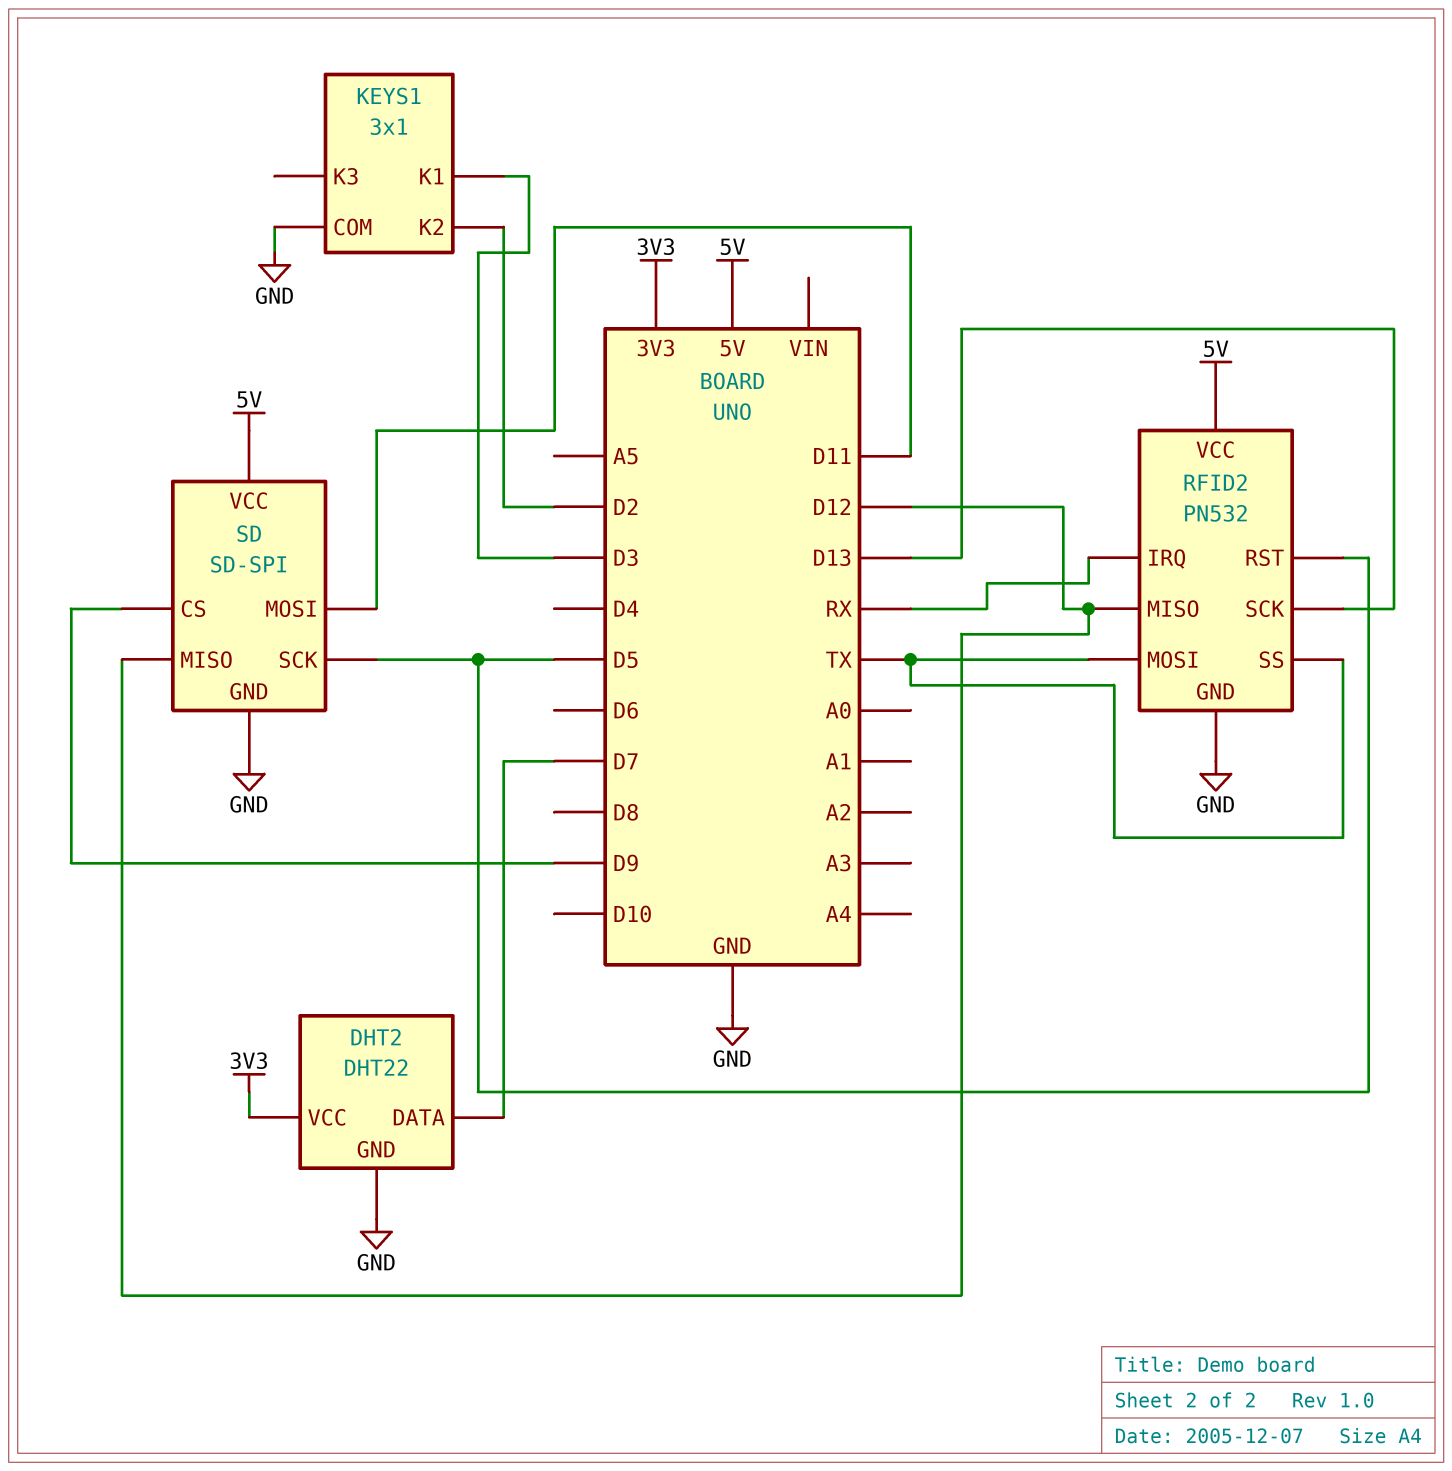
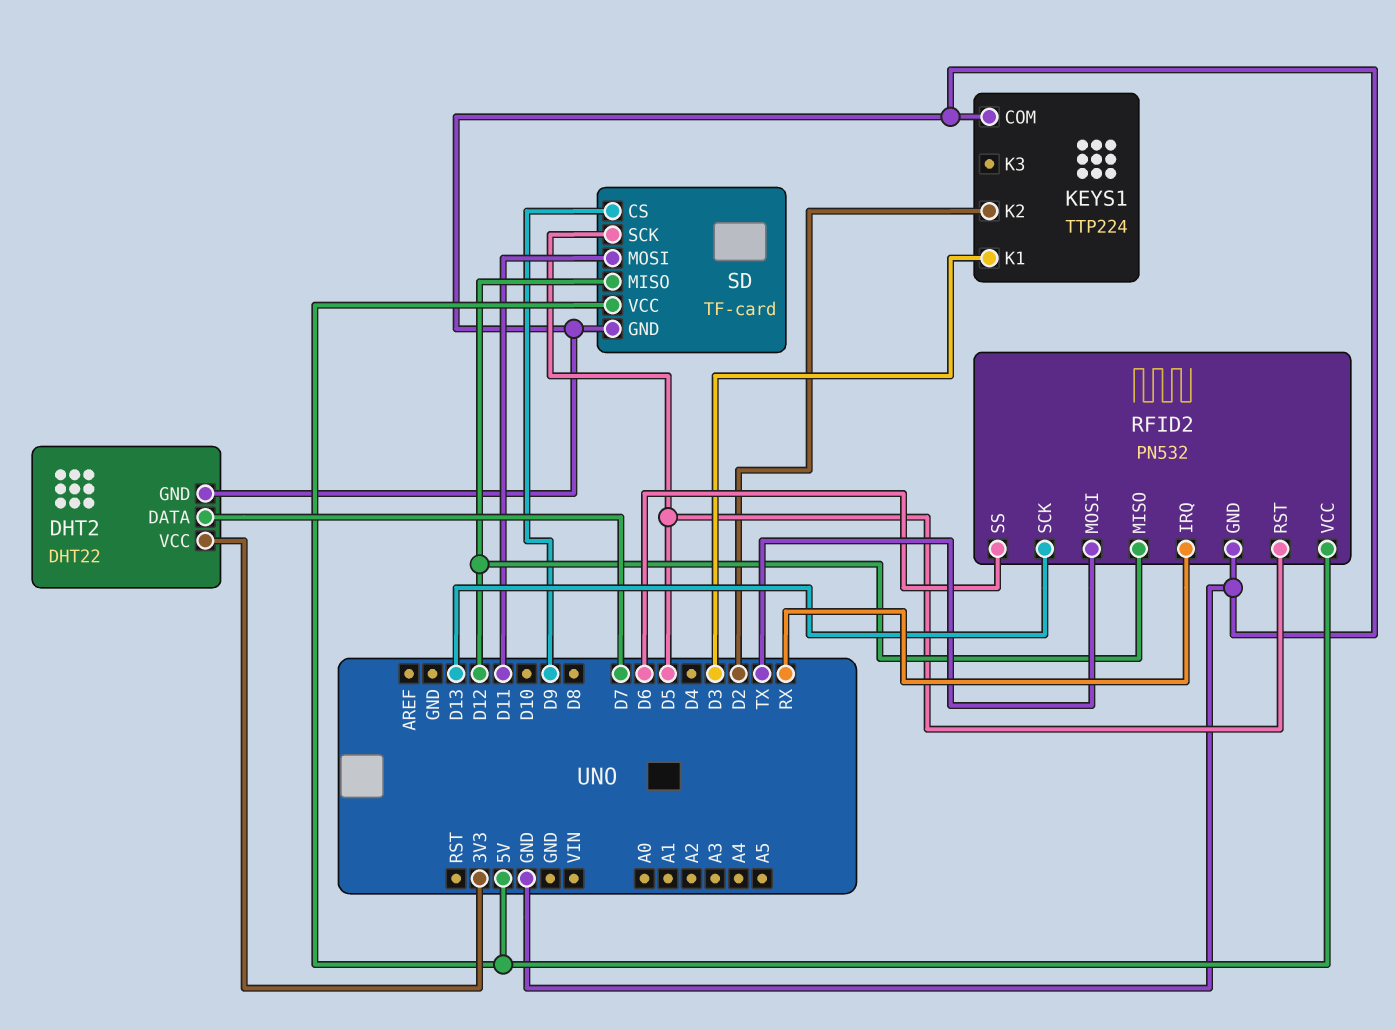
KEYS1: 3x1 -> TTP224
RFID2 pin SS: TX -> D6
SD: SD-SPI -> TF-card

